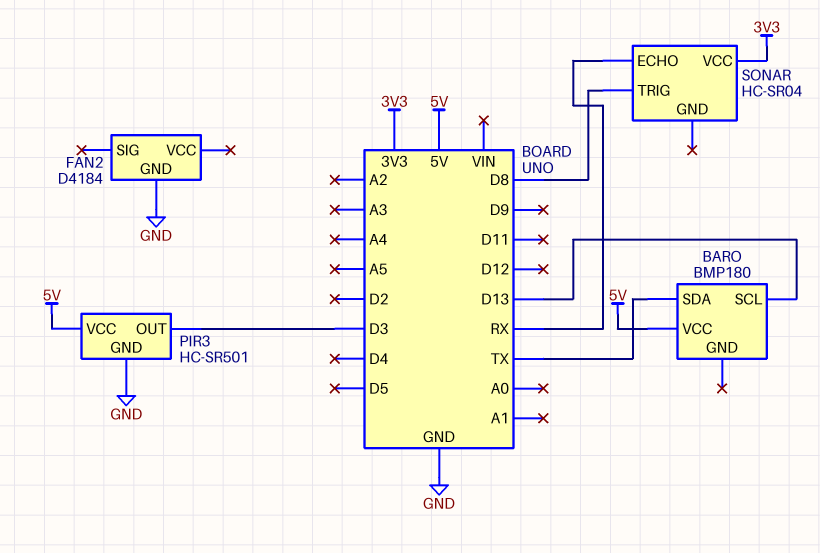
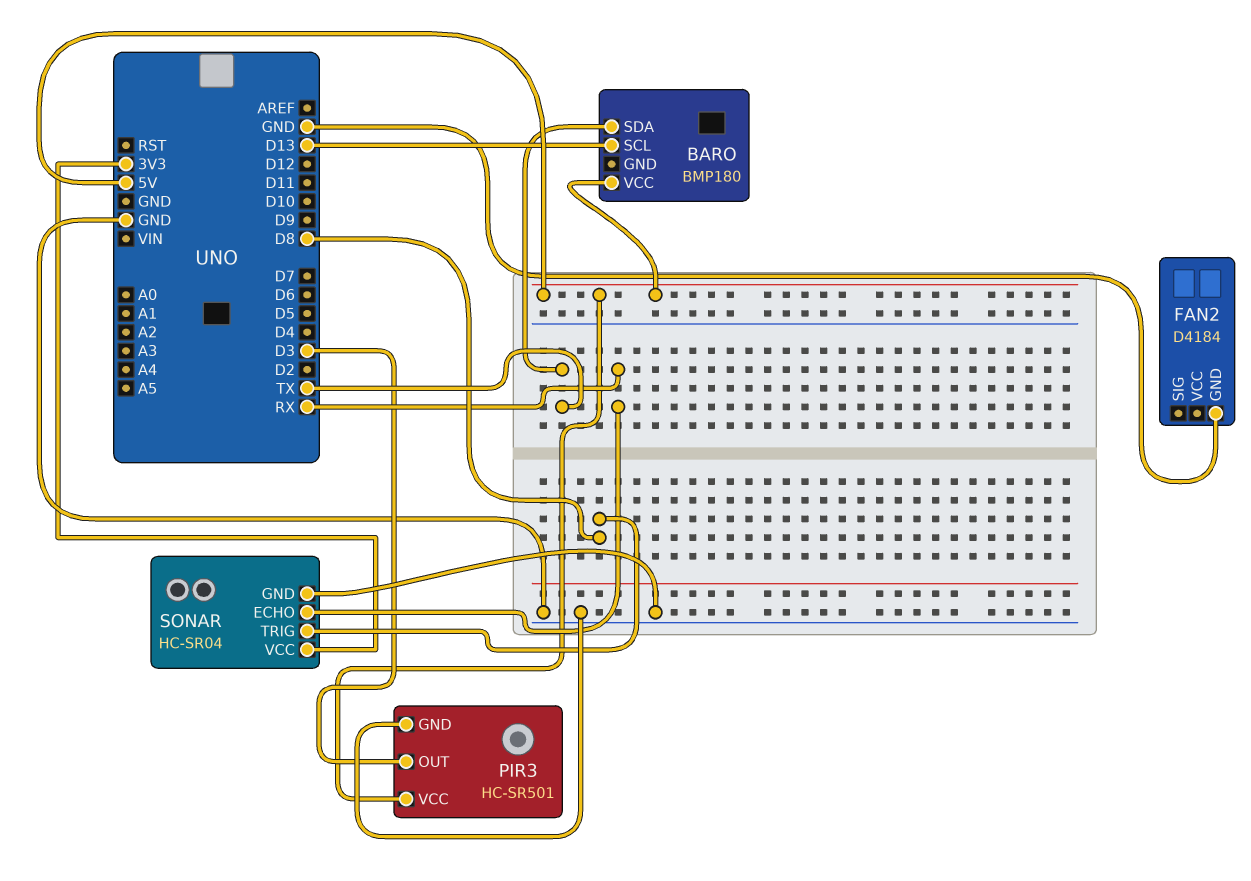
SONAR pin GND: none -> GND

